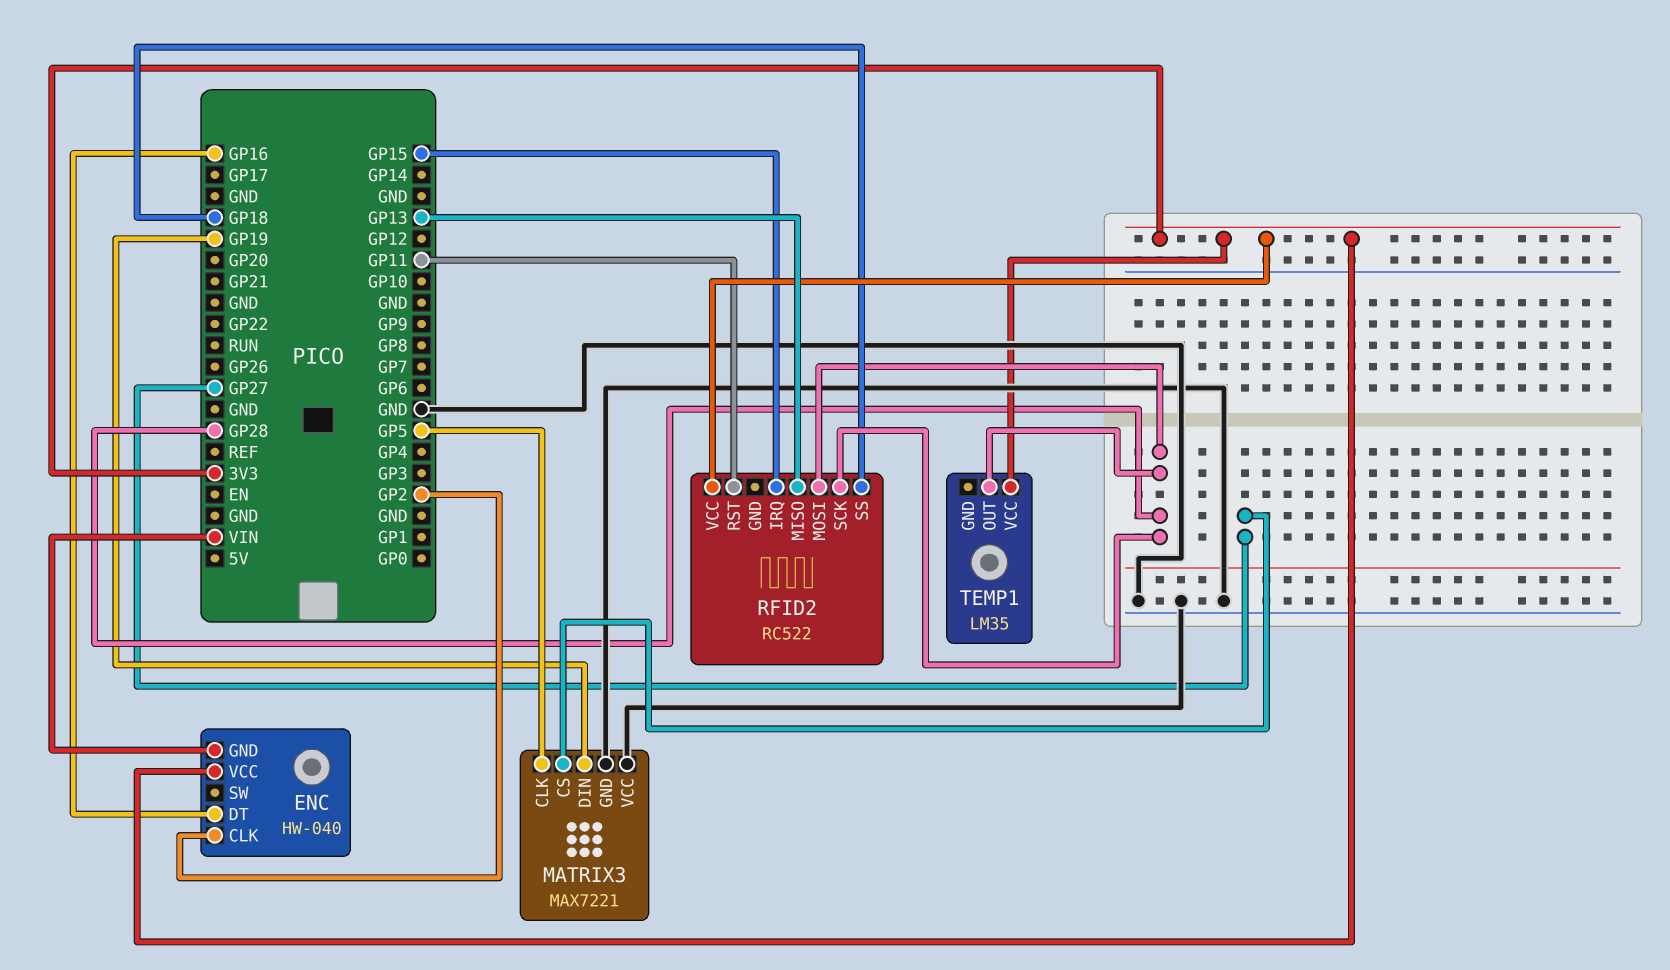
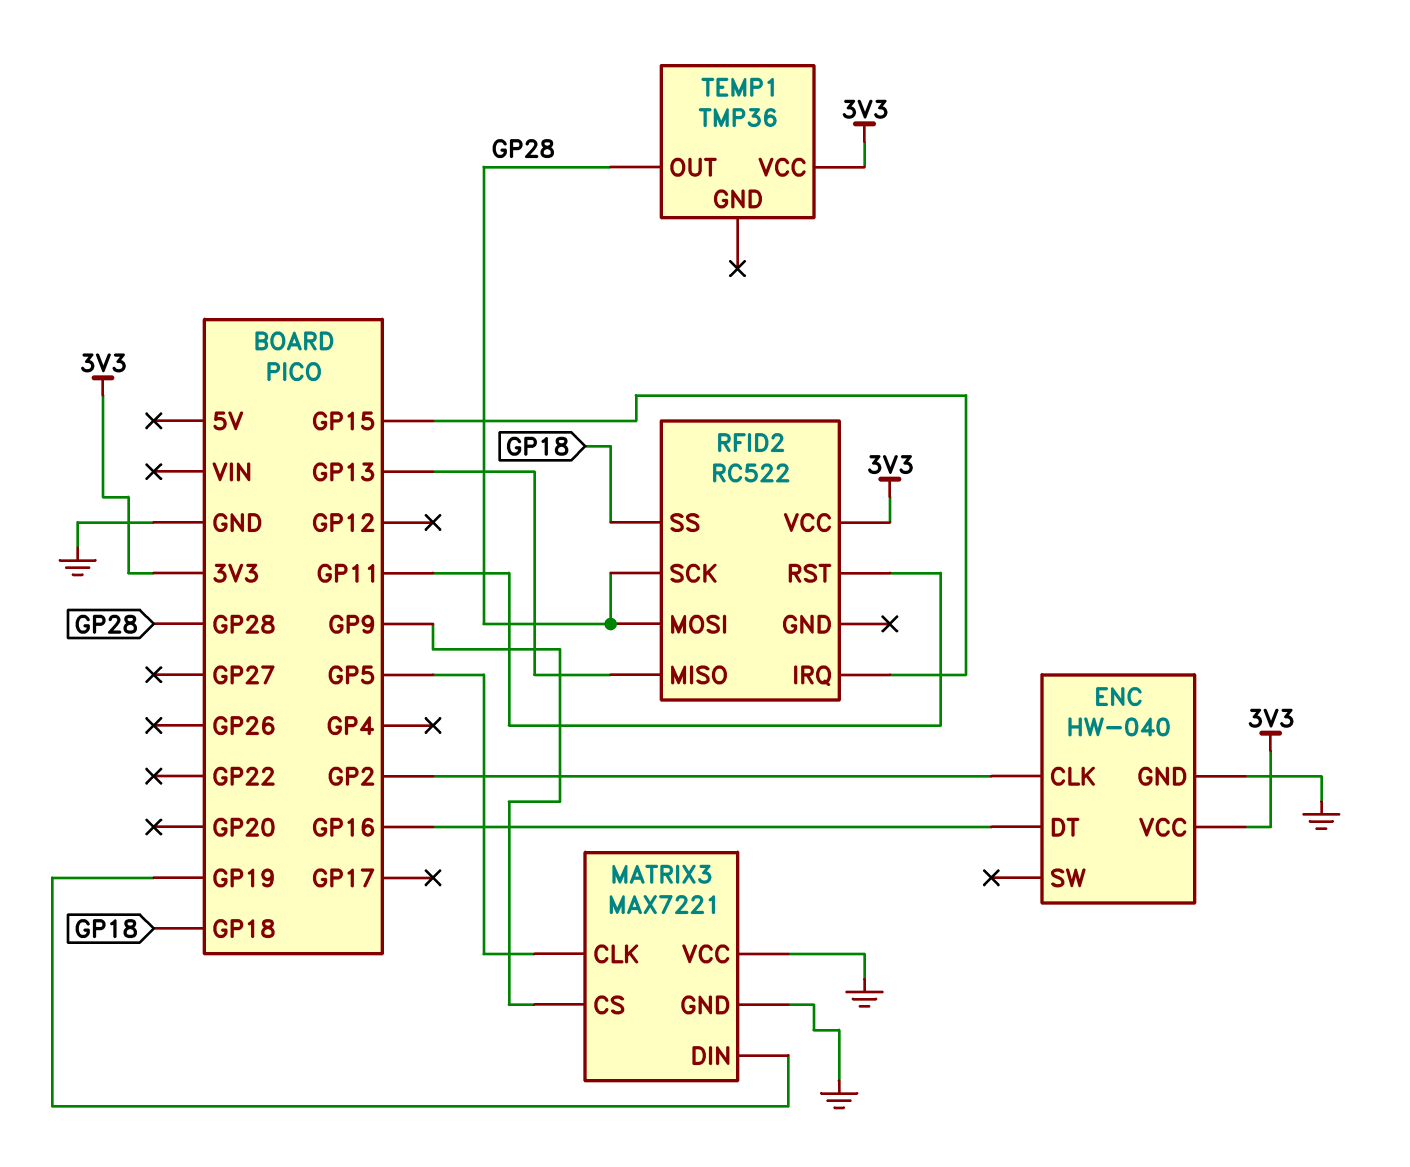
ENC pin GND: VIN -> GND
MATRIX3 pin CS: GP27 -> GP9
TEMP1: LM35 -> TMP36

